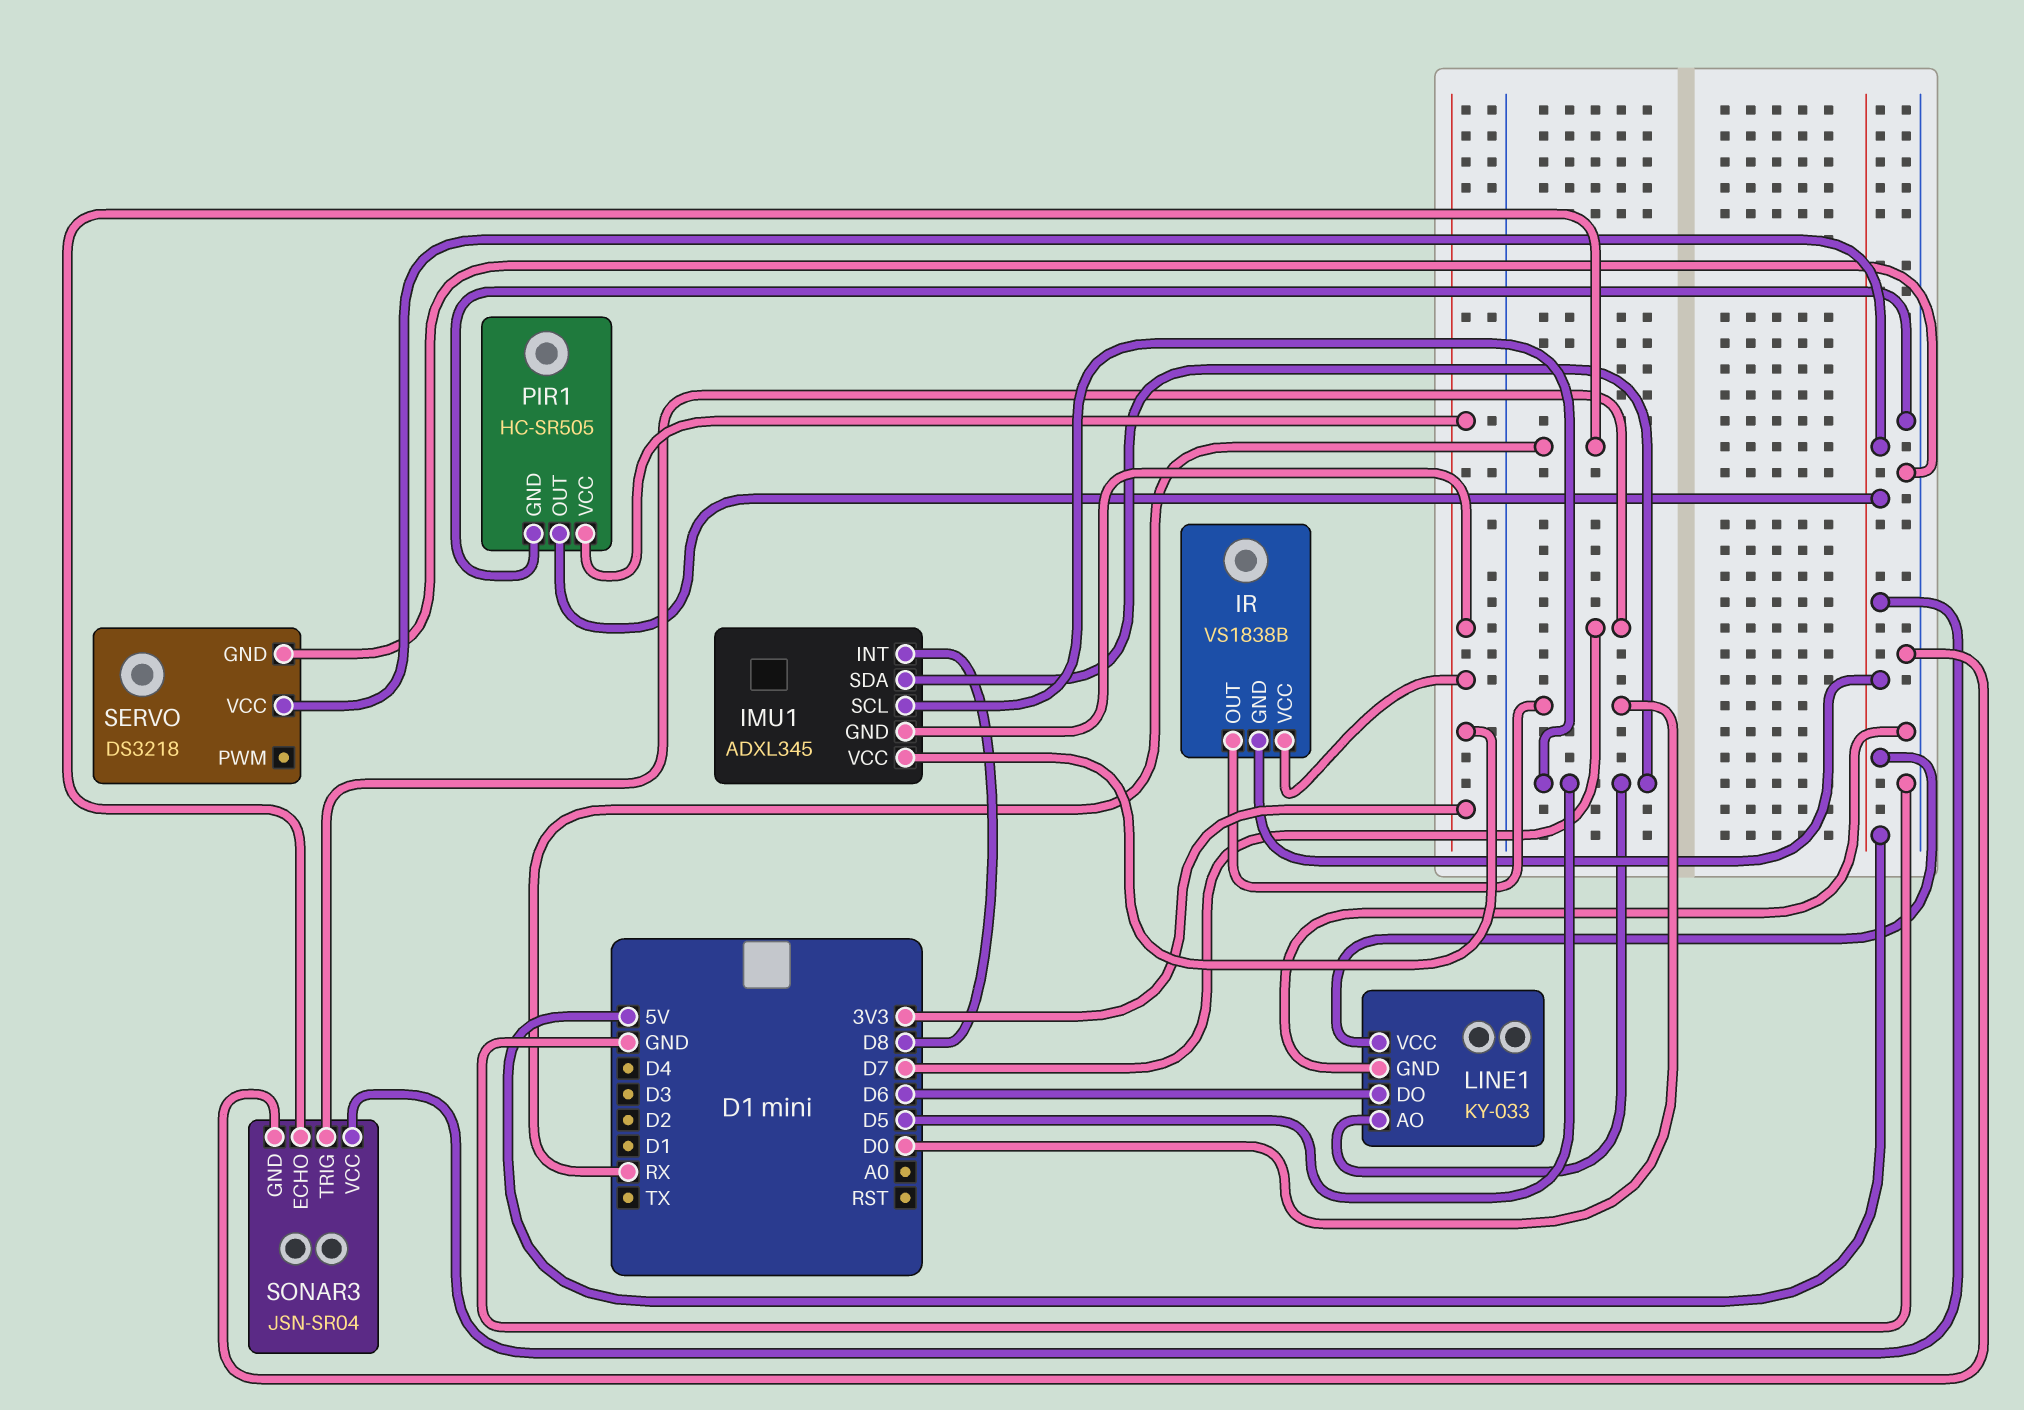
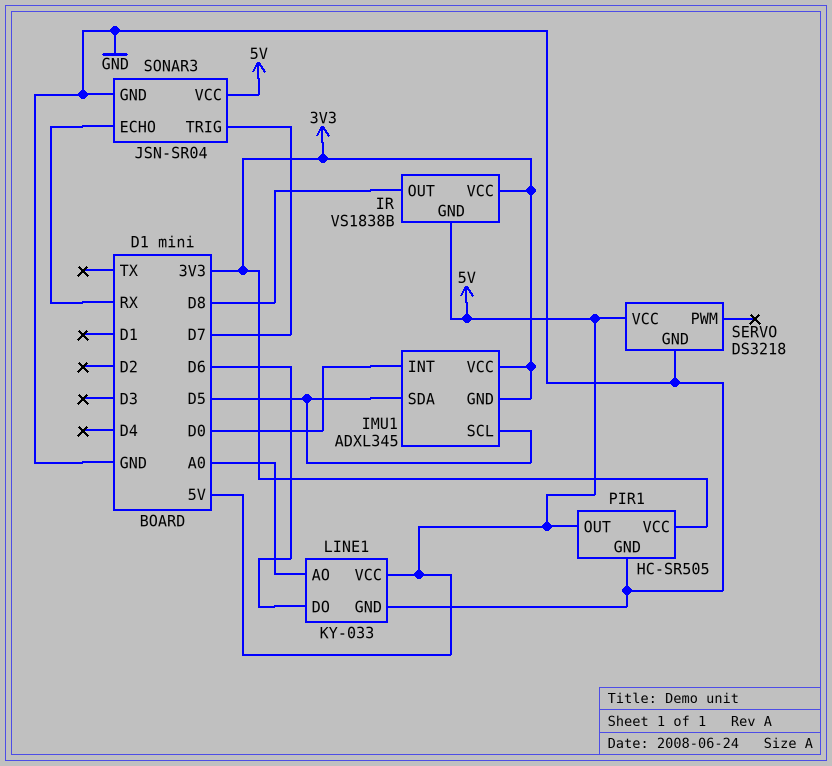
IMU1 pin INT: D8 -> D0
IR pin OUT: D0 -> D8
LINE1 pin AO: D5 -> A0

